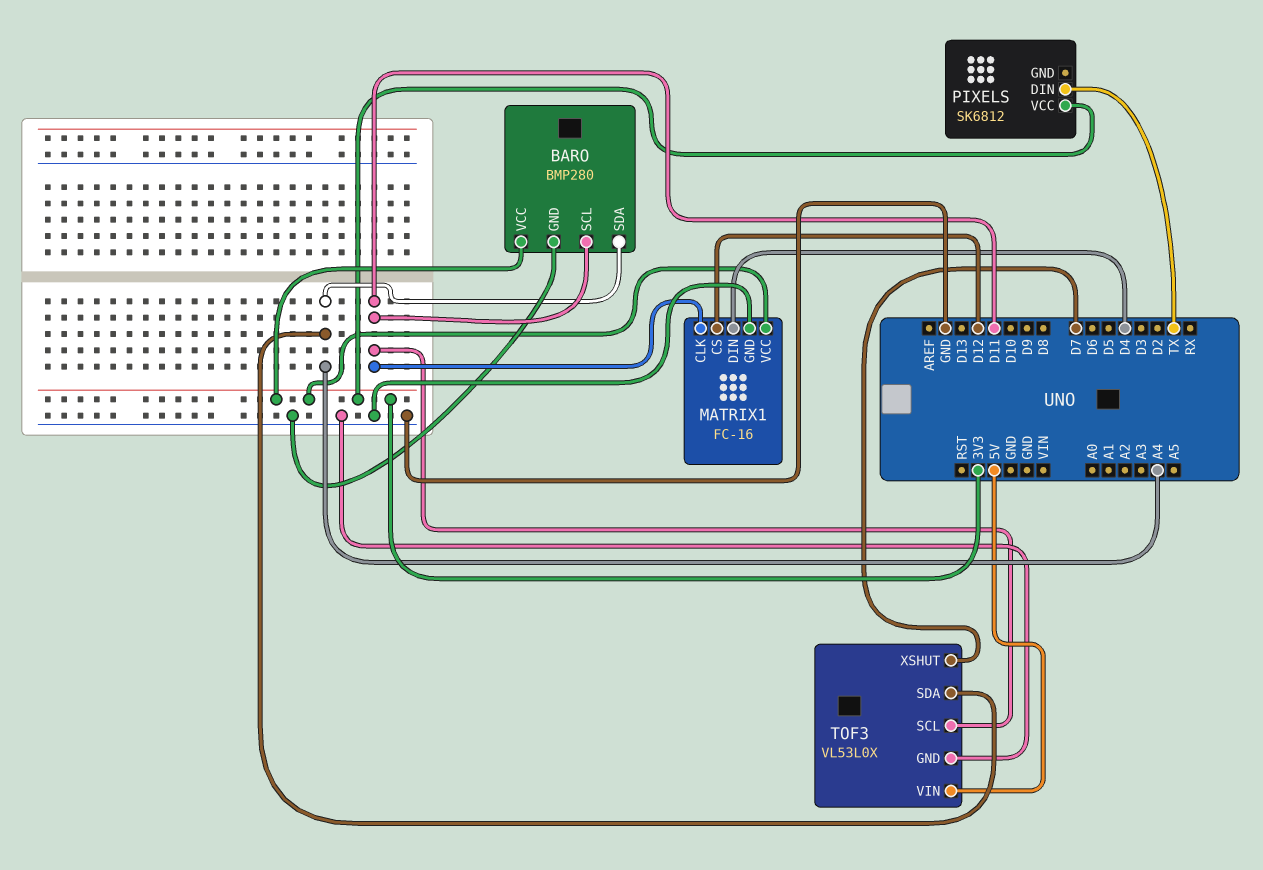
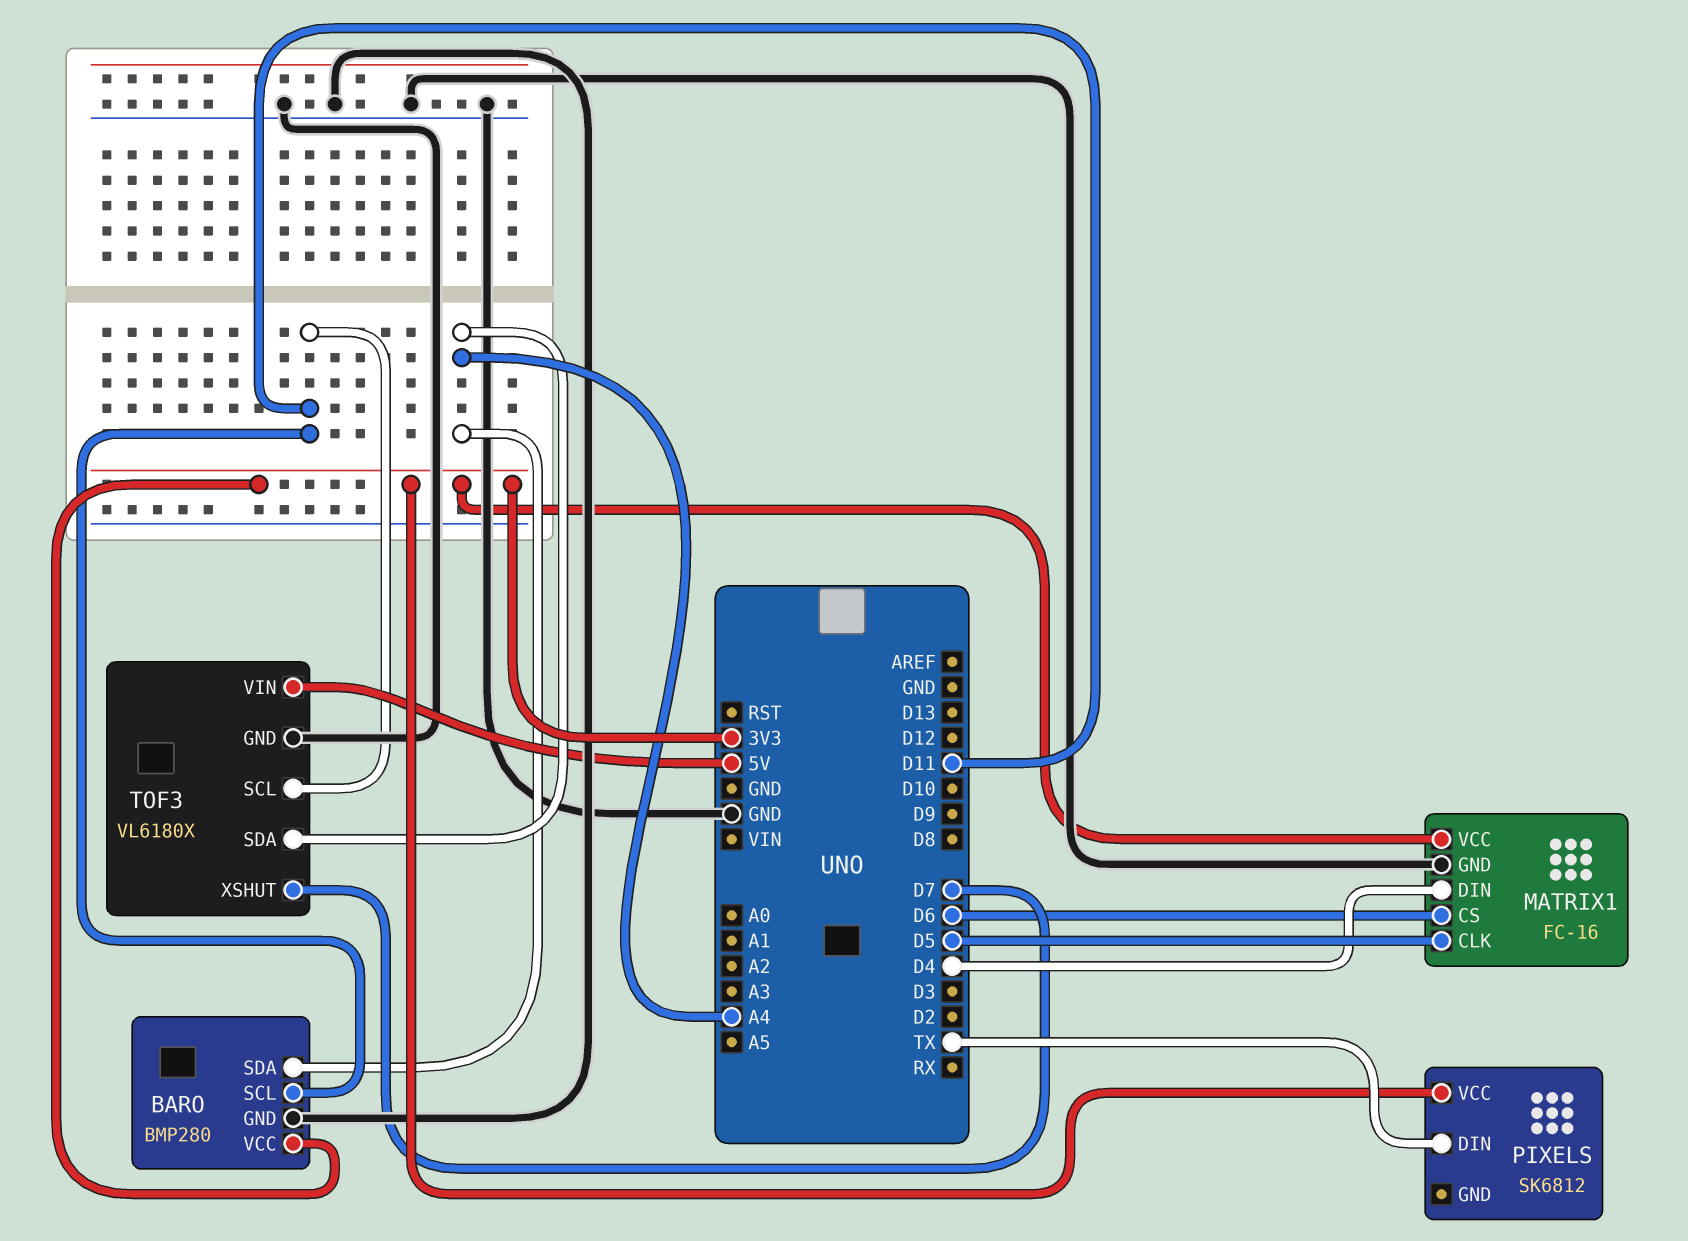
MATRIX1 pin CLK: D11 -> D5
MATRIX1 pin CS: D12 -> D6
TOF3: VL53L0X -> VL6180X

